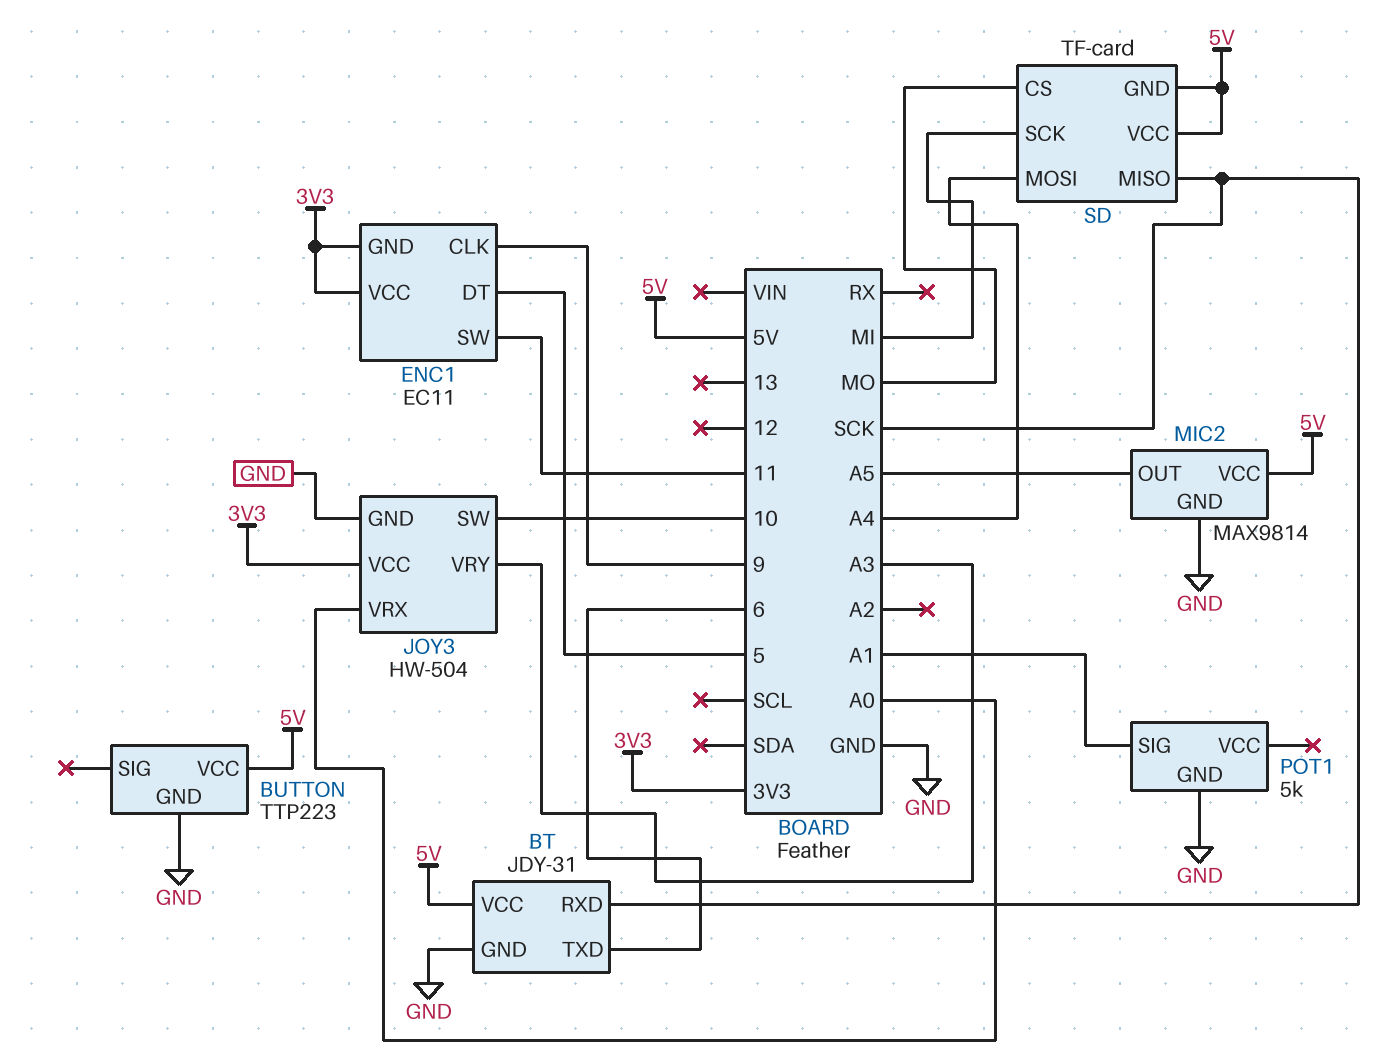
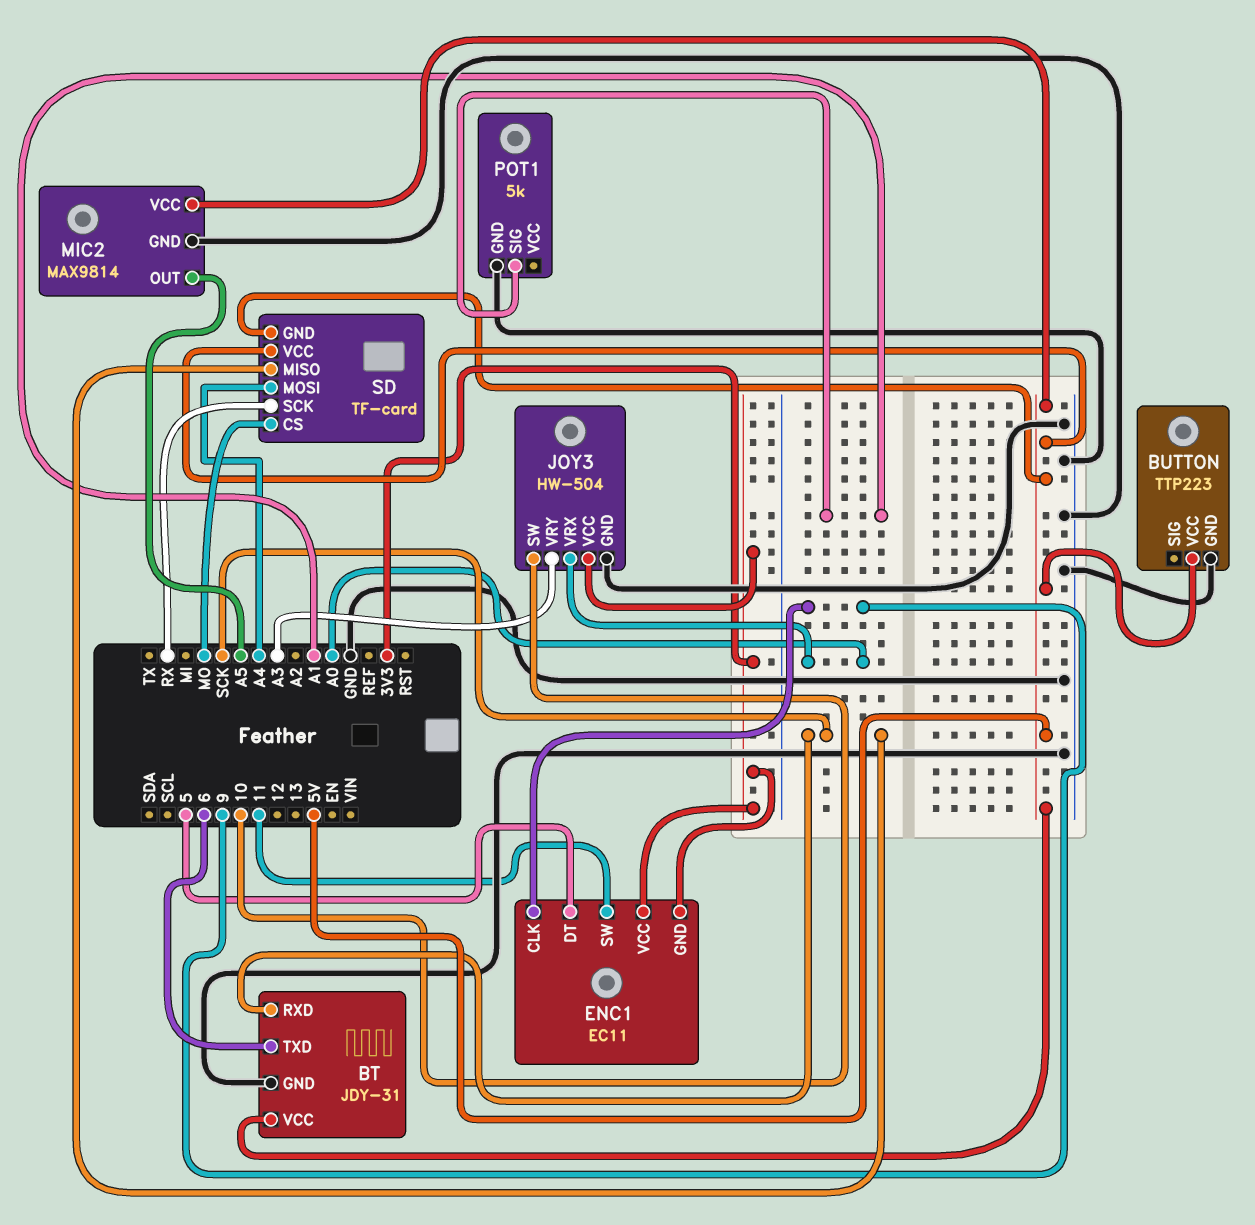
SD pin SCK: MI -> RX

